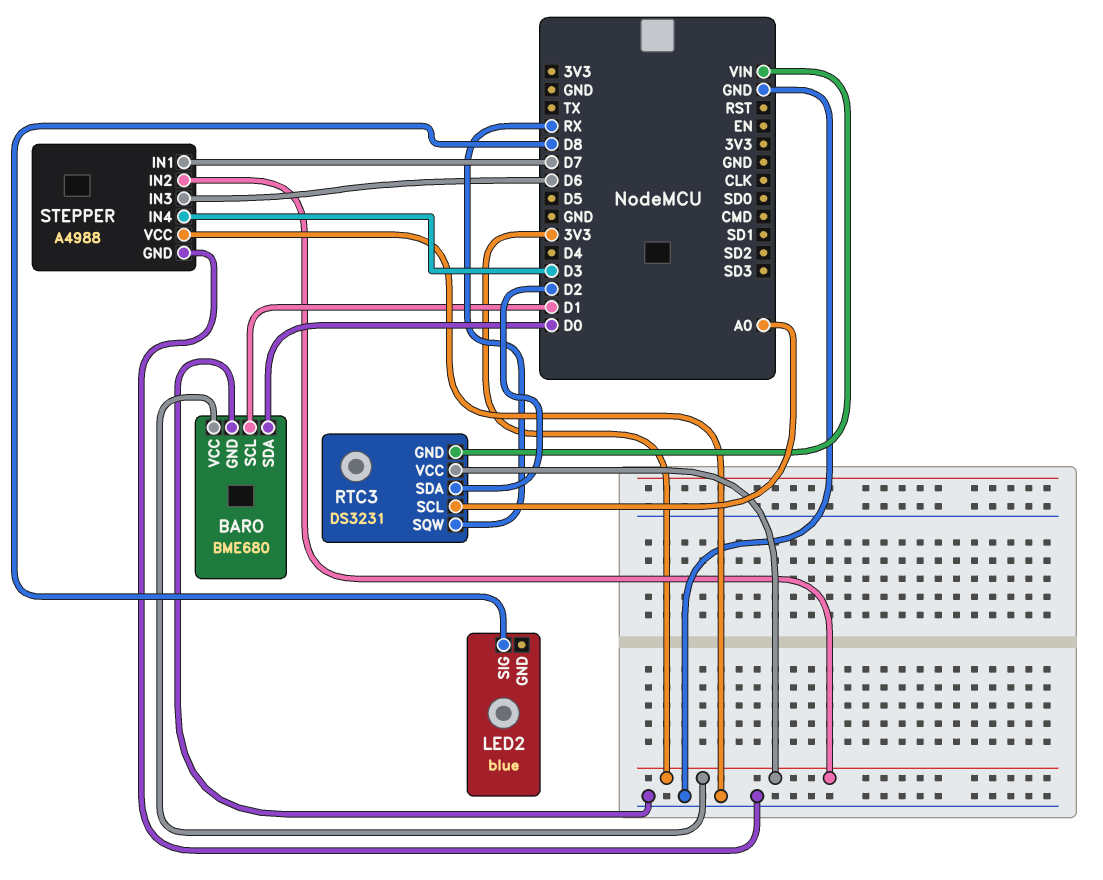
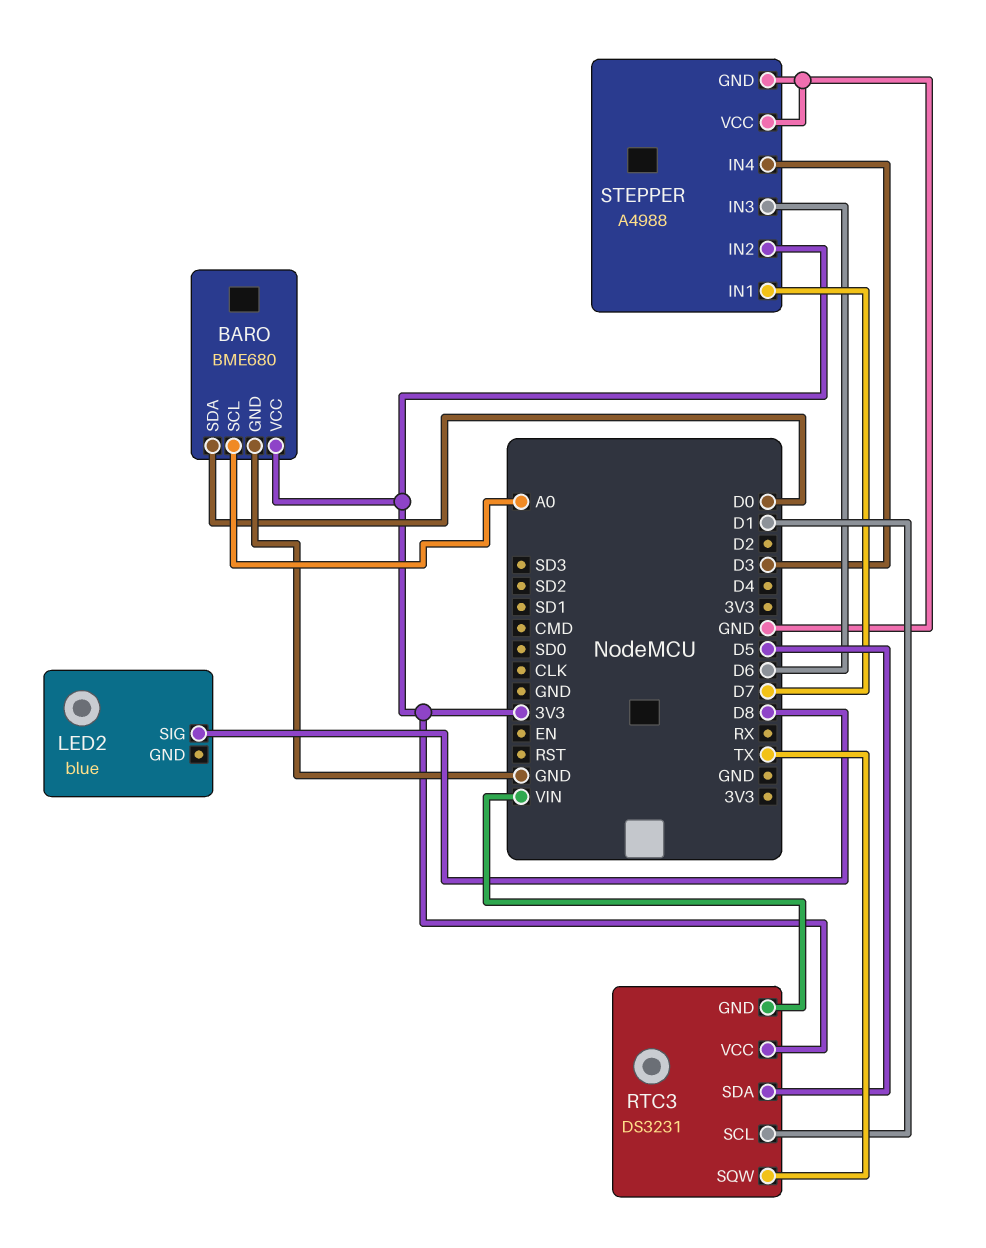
BARO pin SCL: D1 -> A0
RTC3 pin SCL: A0 -> D1
RTC3 pin SDA: D2 -> D5
RTC3 pin SQW: RX -> TX

